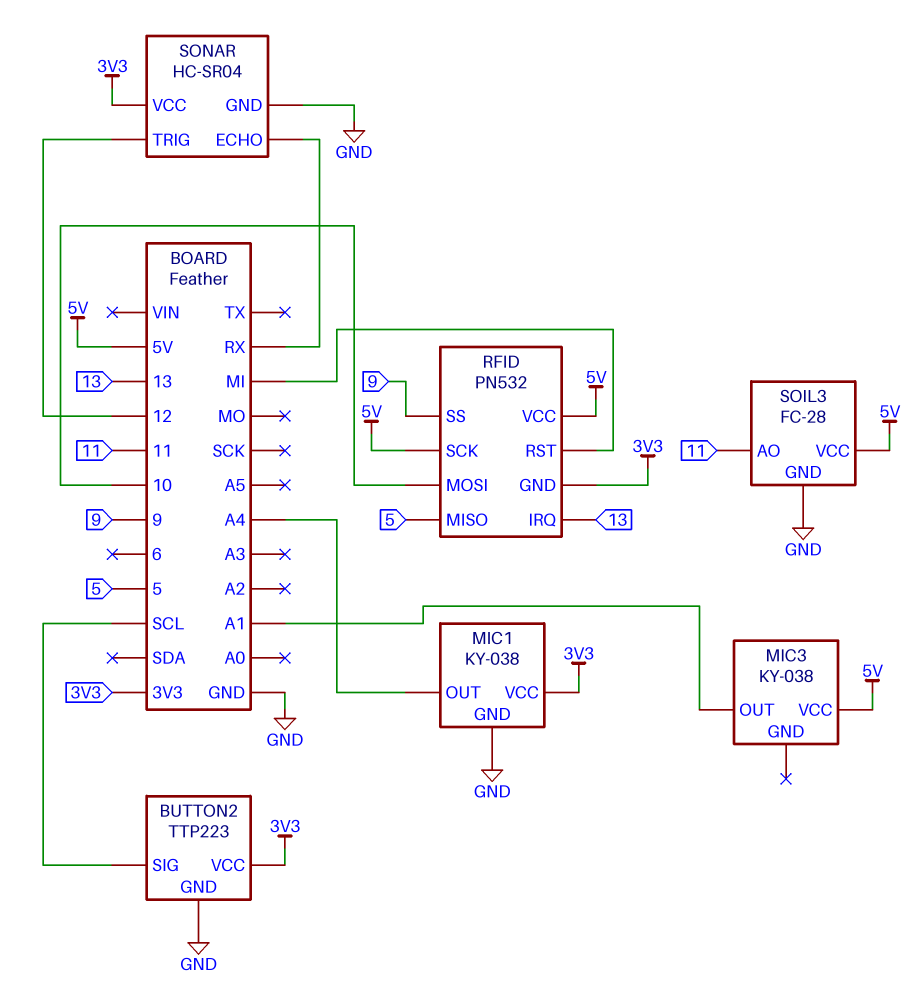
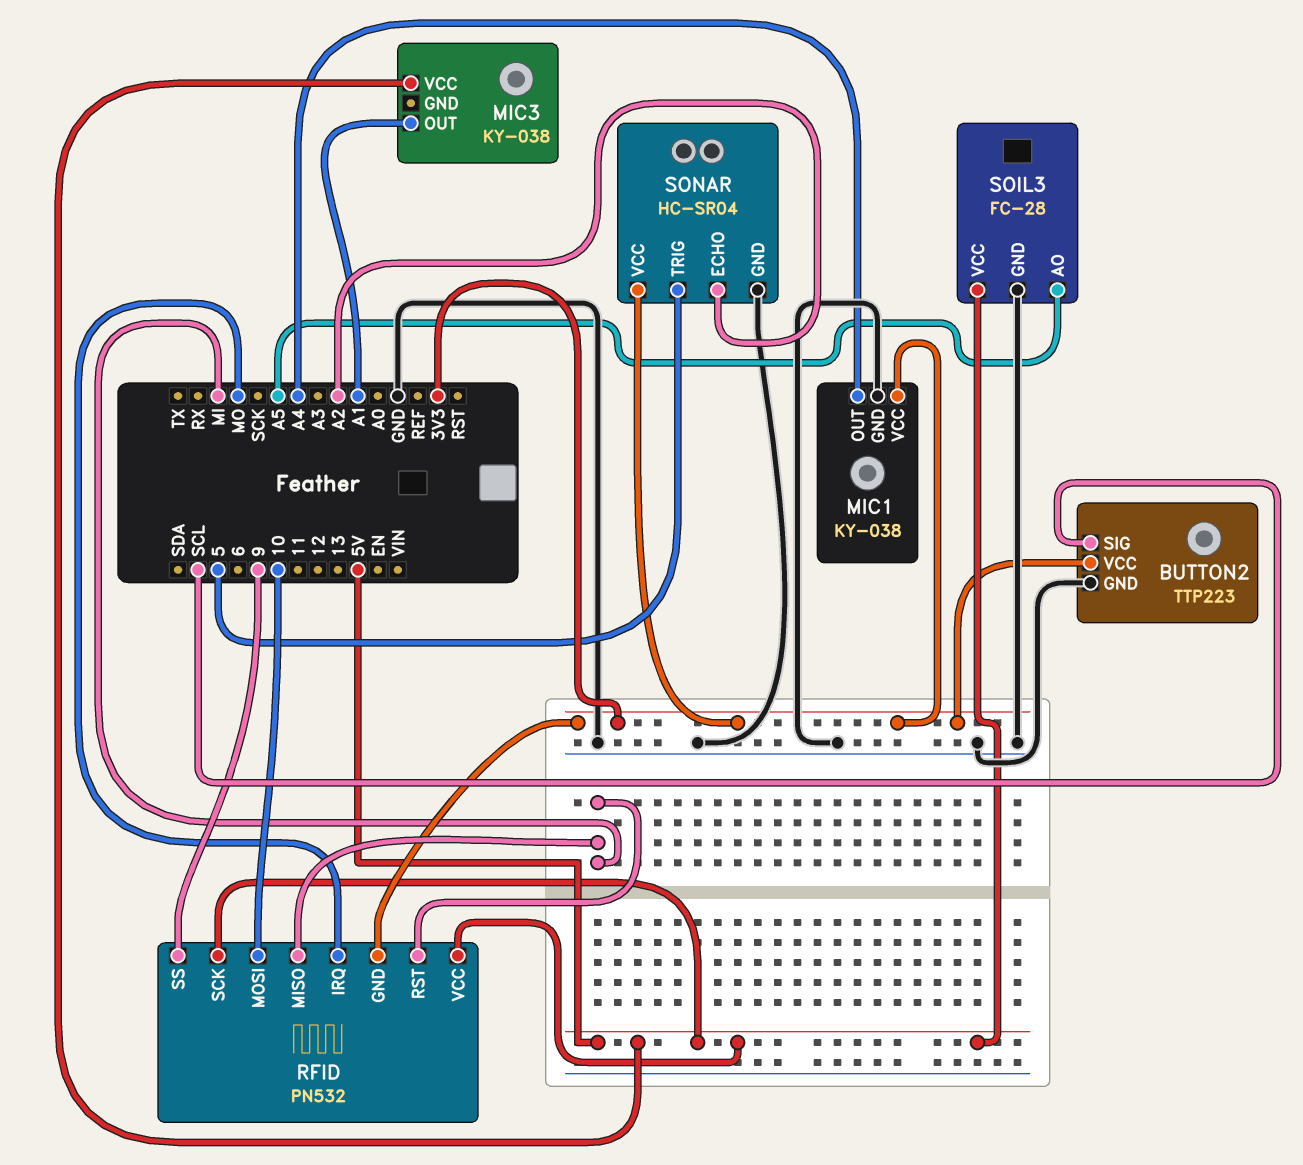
RFID pin IRQ: 13 -> MO
RFID pin MISO: 5 -> MI
SOIL3 pin AO: 11 -> A5
SONAR pin ECHO: RX -> A2
SONAR pin TRIG: 12 -> 5

